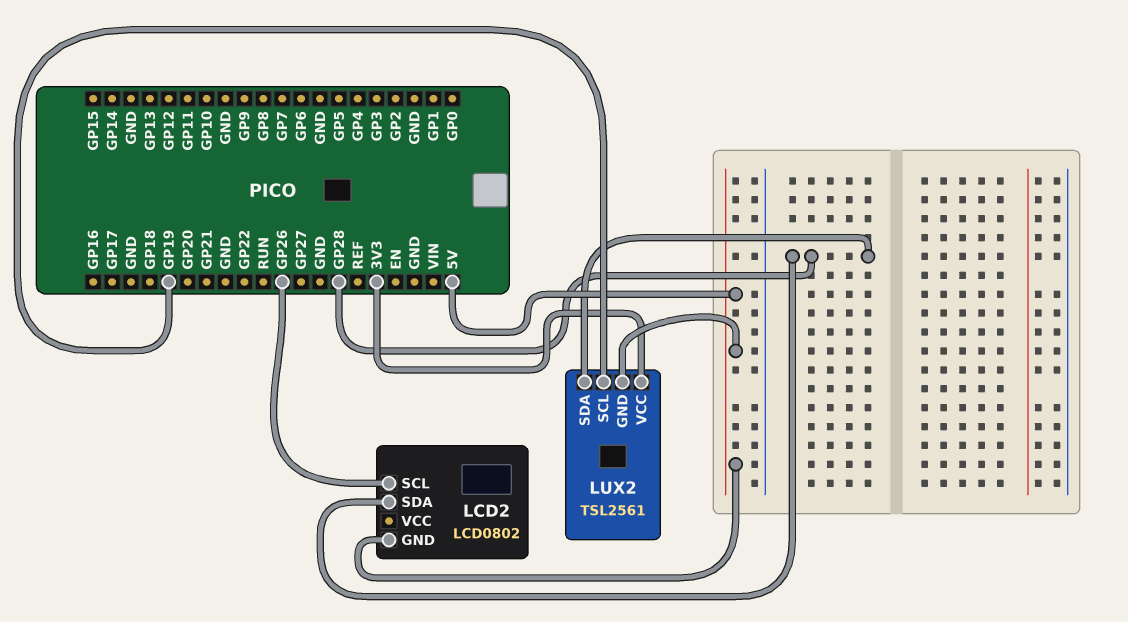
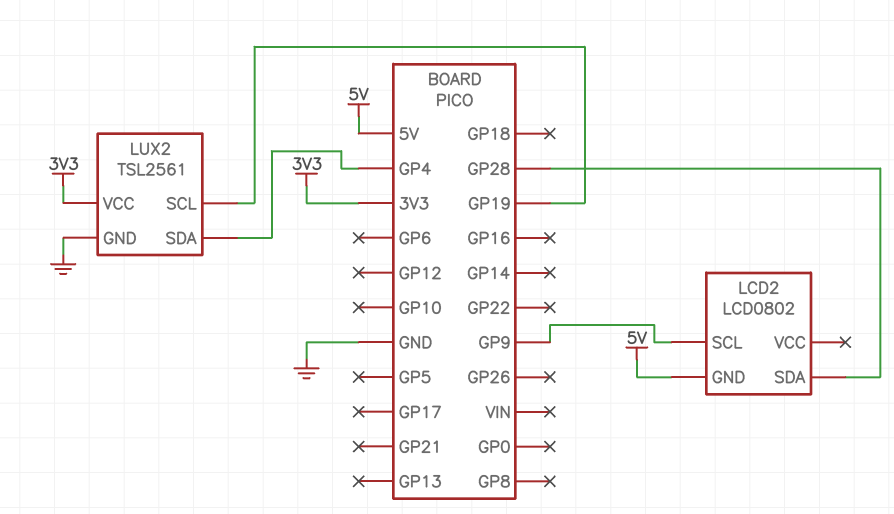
LCD2 pin SCL: GP26 -> GP9
LUX2 pin GND: 5V -> GND
LUX2 pin SDA: GP28 -> GP4

